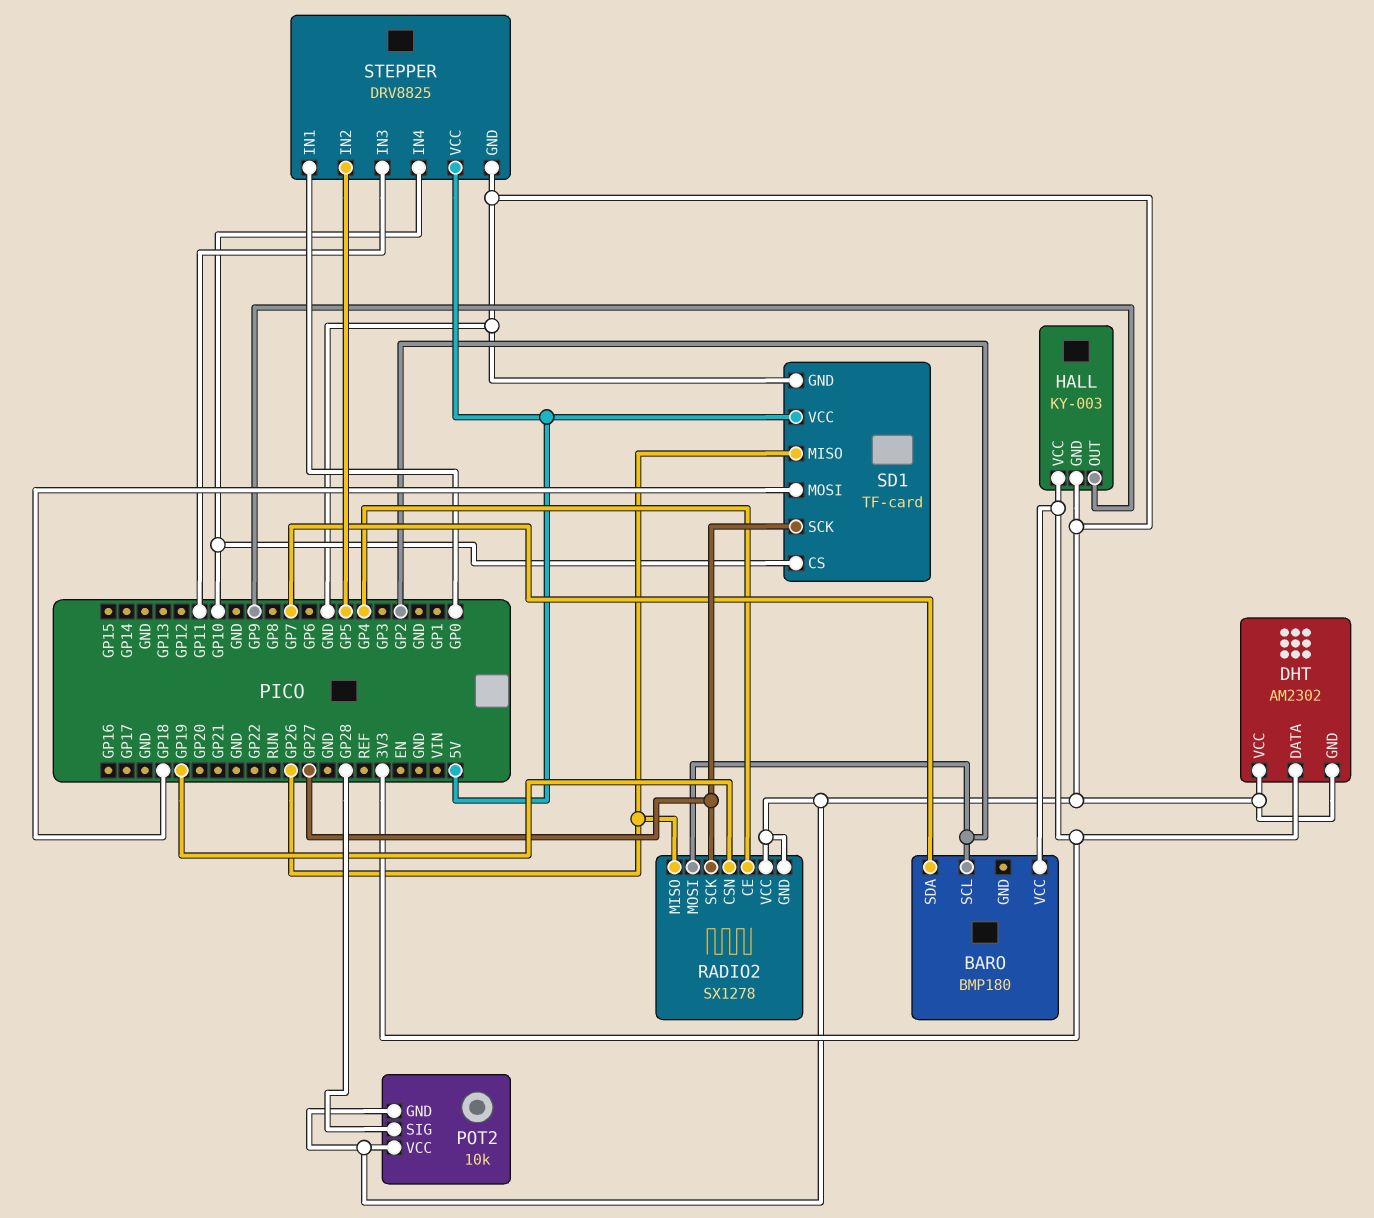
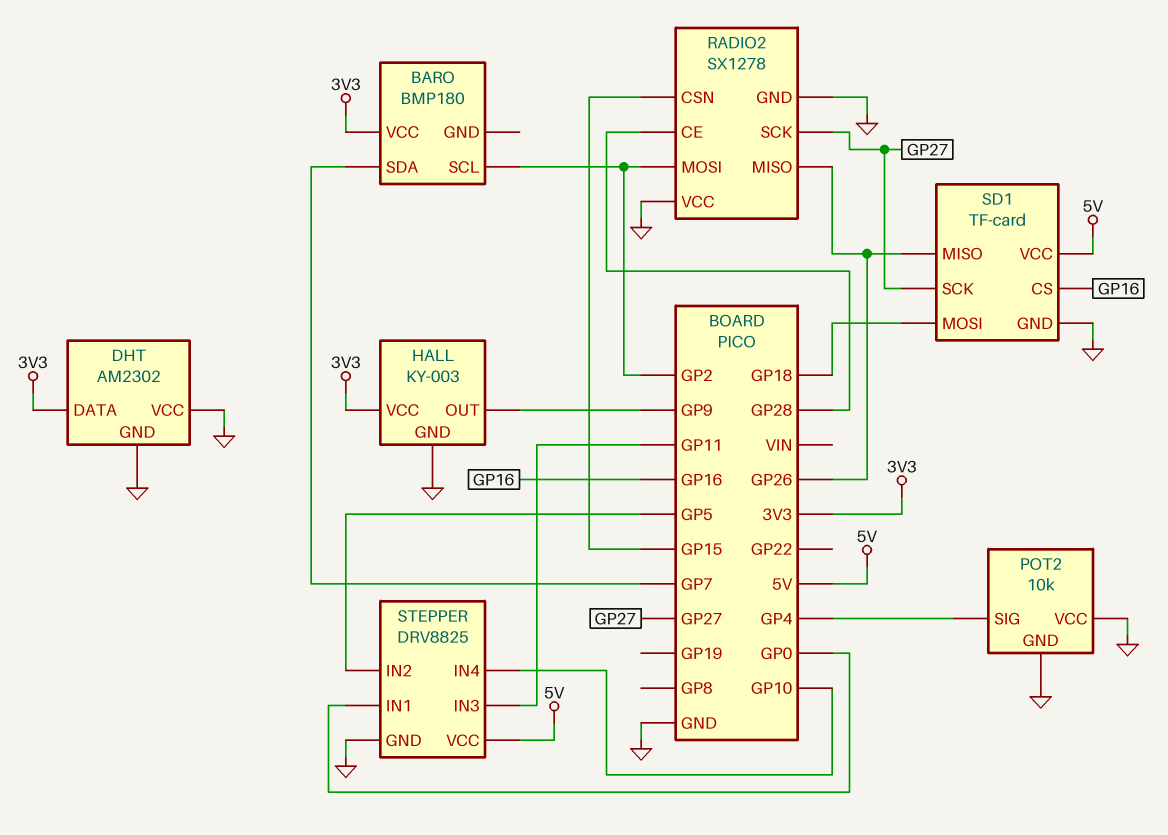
POT2 pin SIG: GP28 -> GP4
RADIO2 pin CE: GP4 -> GP28
RADIO2 pin CSN: GP19 -> GP15
SD1 pin CS: GP10 -> GP16

